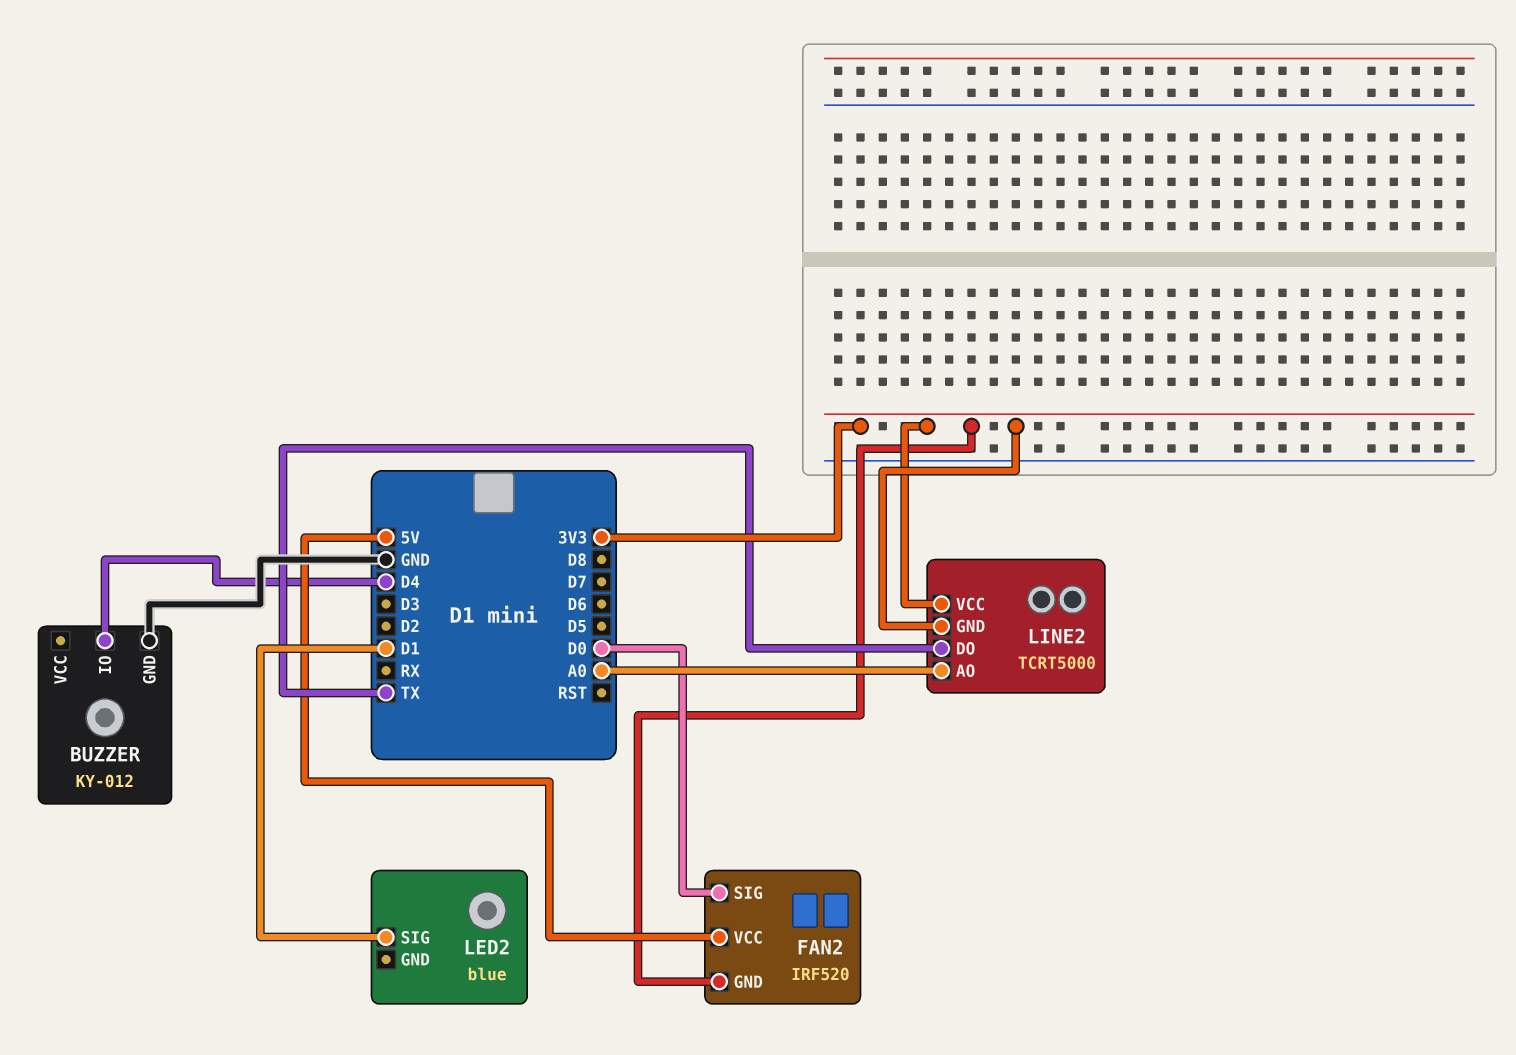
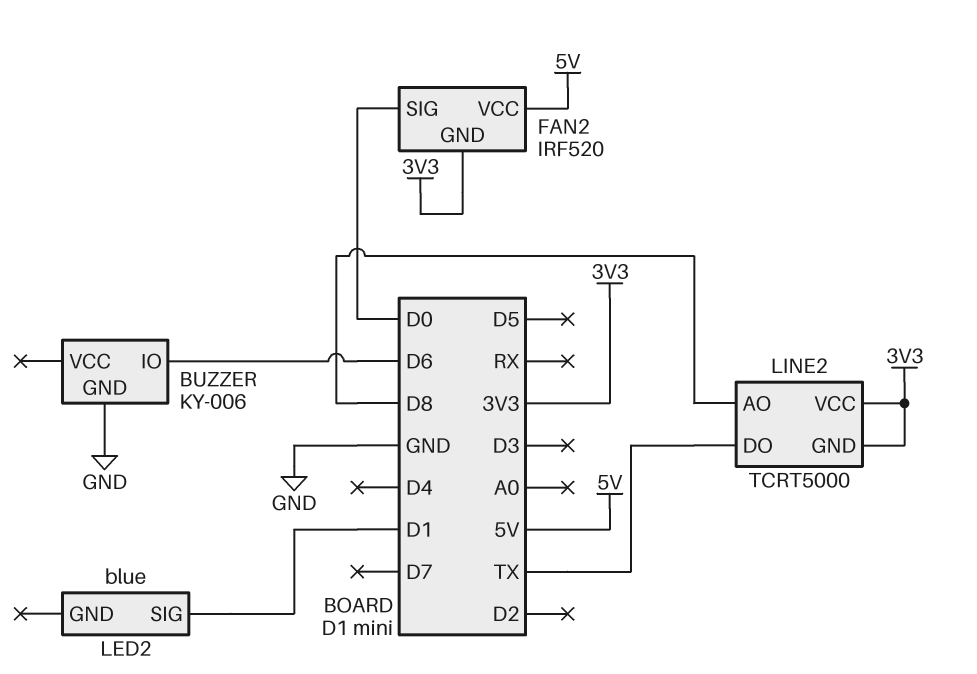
BUZZER: KY-012 -> KY-006
BUZZER pin IO: D4 -> D6
LINE2 pin AO: A0 -> D8

